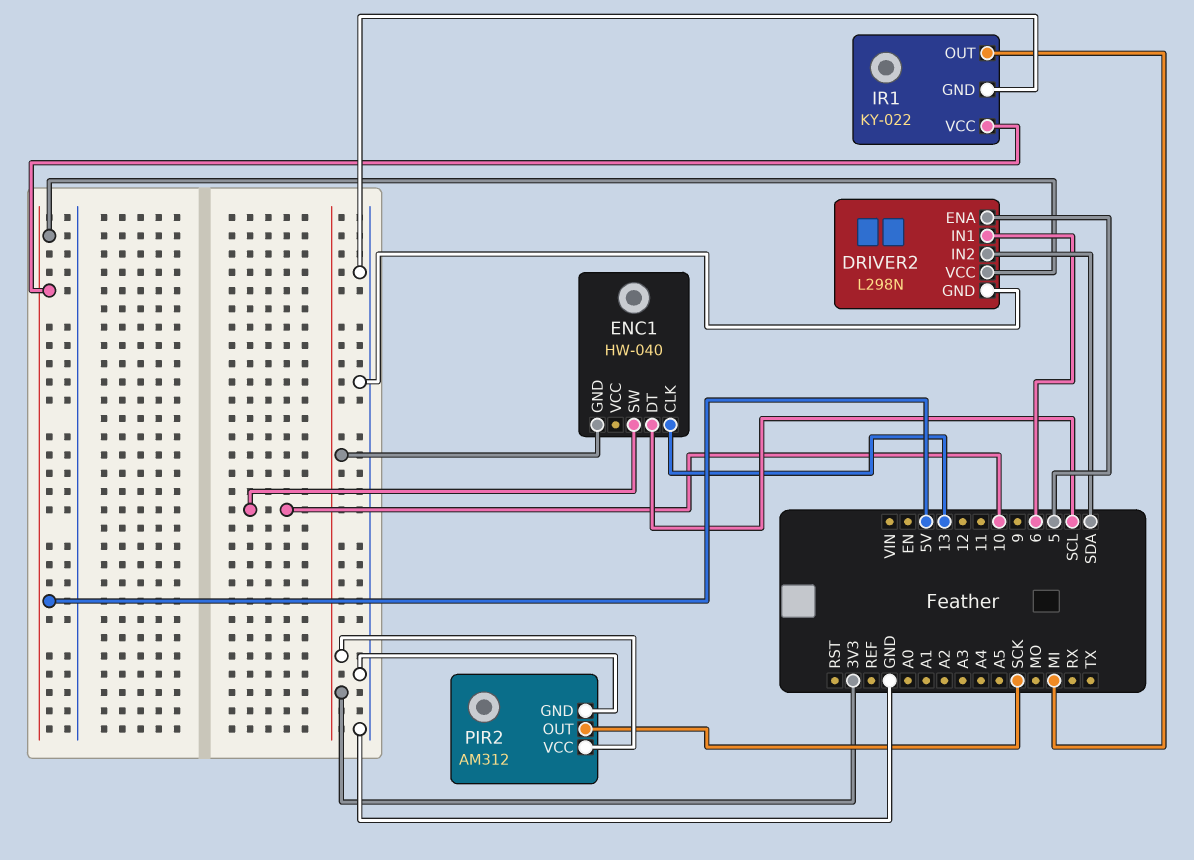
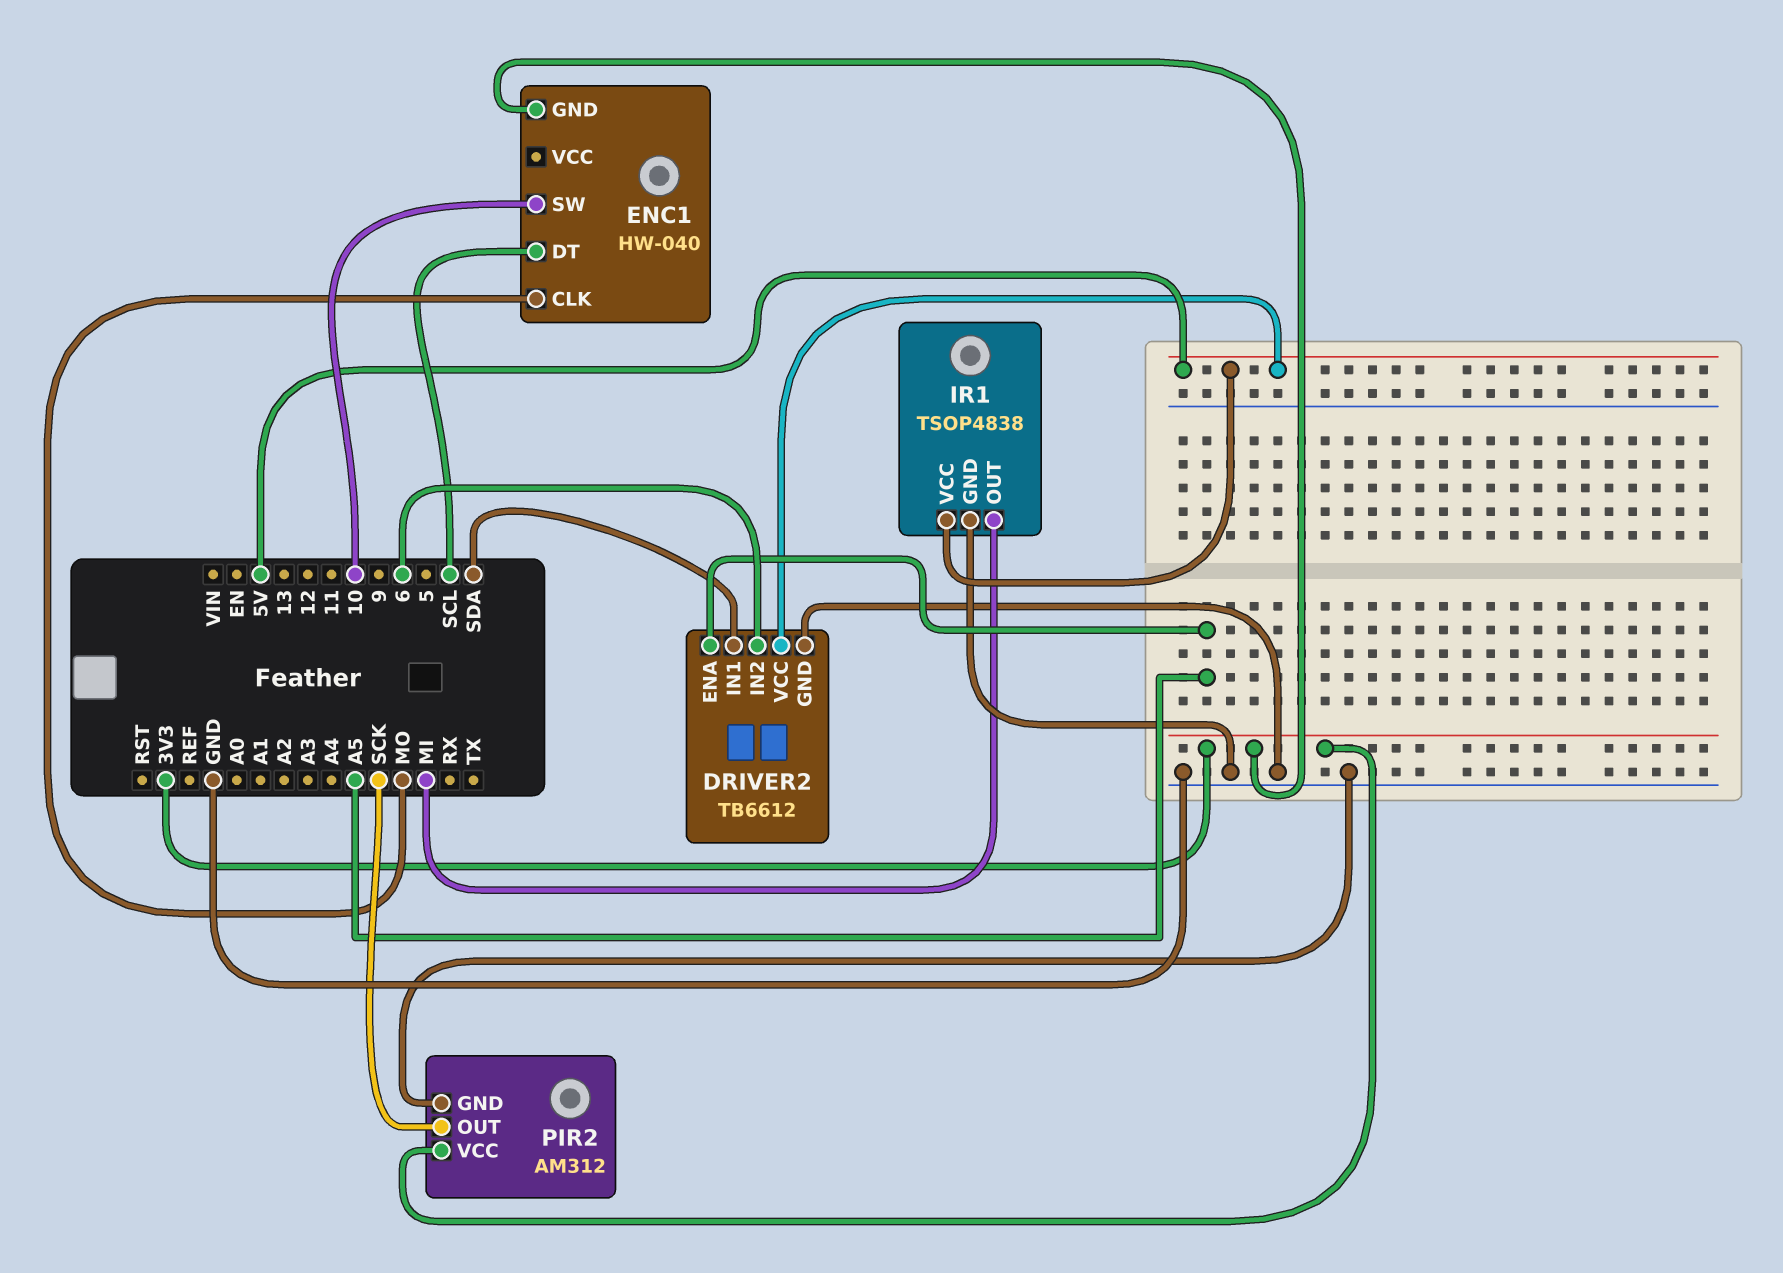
DRIVER2: L298N -> TB6612
DRIVER2 pin ENA: 5 -> A5
DRIVER2 pin IN1: 6 -> SDA
DRIVER2 pin IN2: SDA -> 6
ENC1 pin CLK: 13 -> MO
IR1: KY-022 -> TSOP4838

